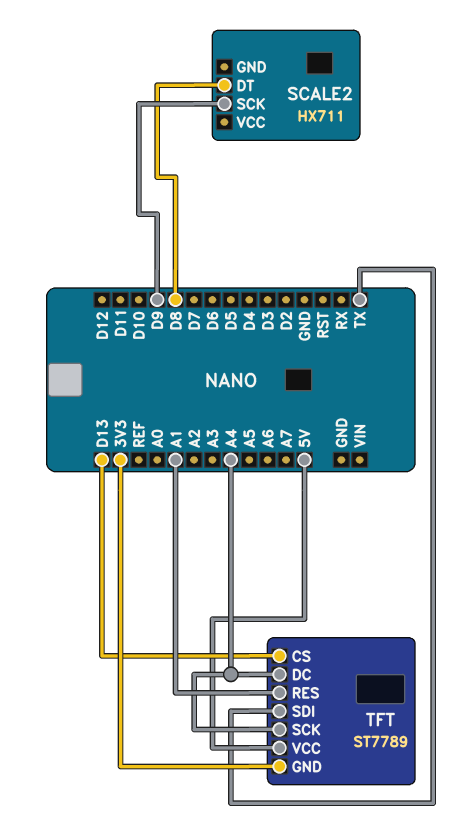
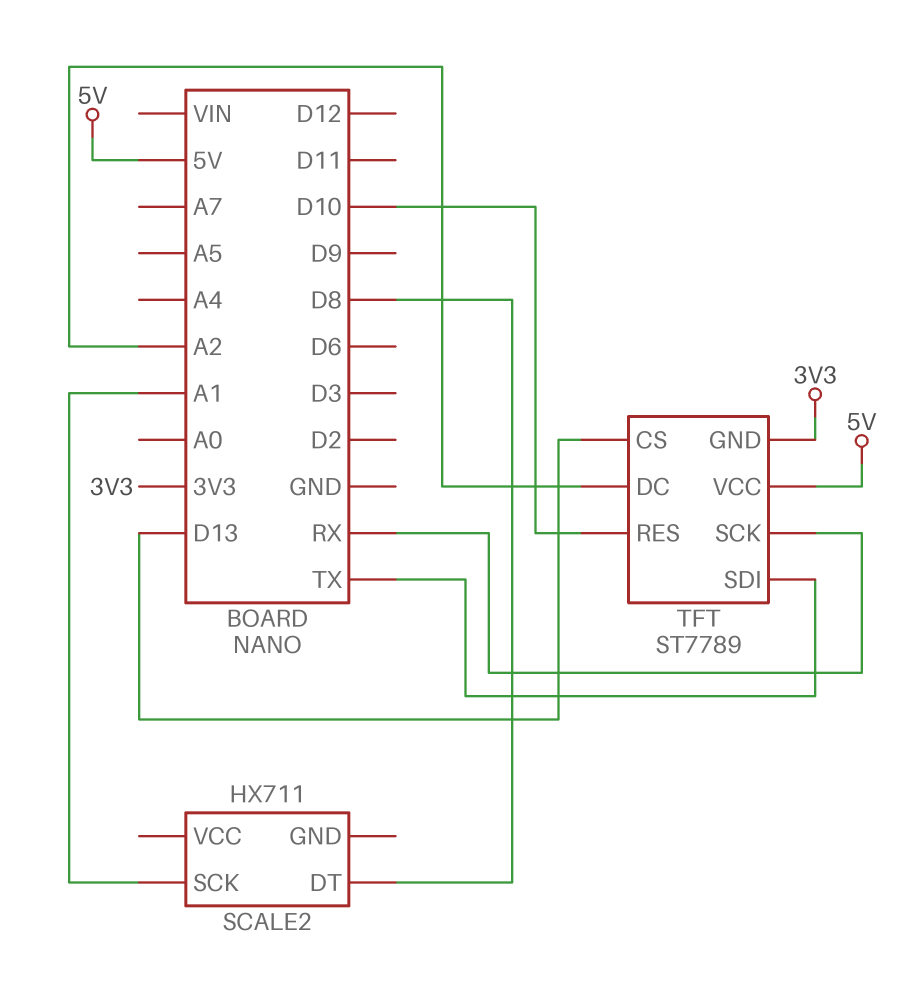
SCALE2 pin SCK: D9 -> A1
TFT pin DC: A4 -> A2
TFT pin RES: A1 -> D10
TFT pin SCK: A4 -> RX

